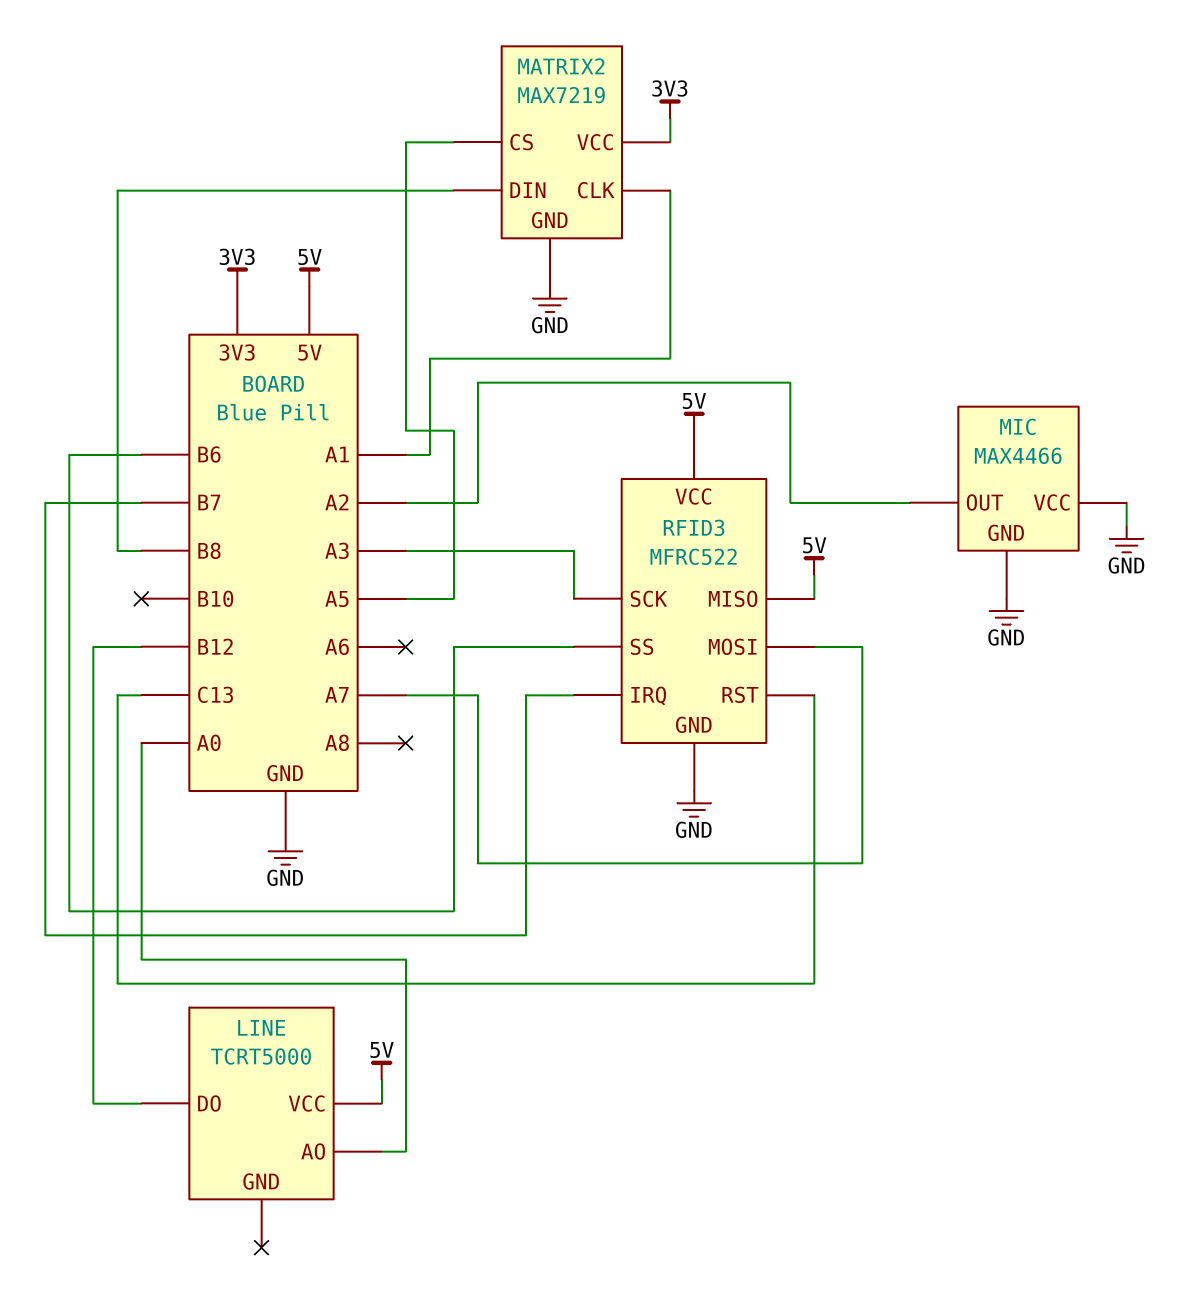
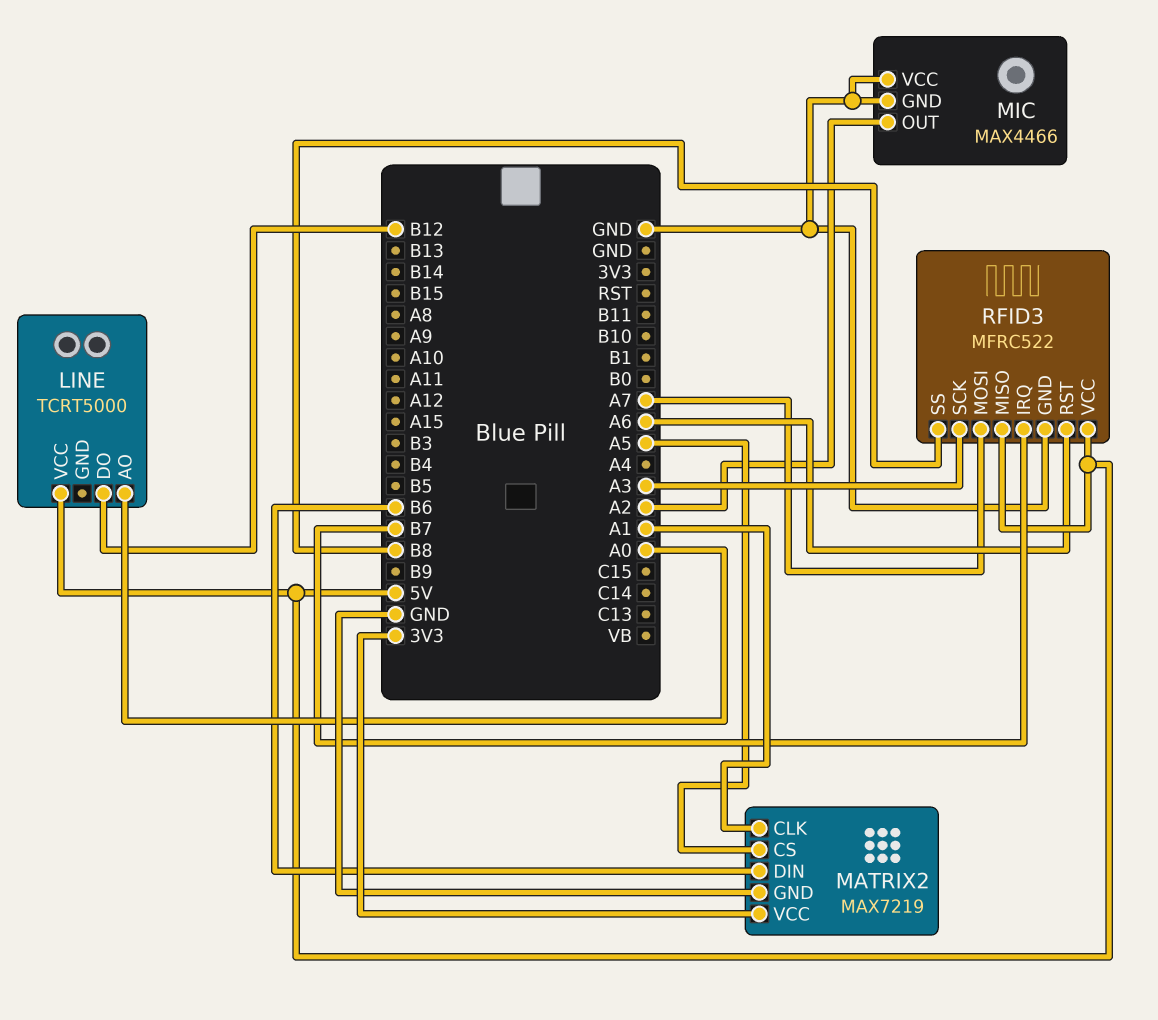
MATRIX2 pin DIN: B8 -> B6
RFID3 pin RST: C13 -> A6
RFID3 pin SS: B6 -> B8

